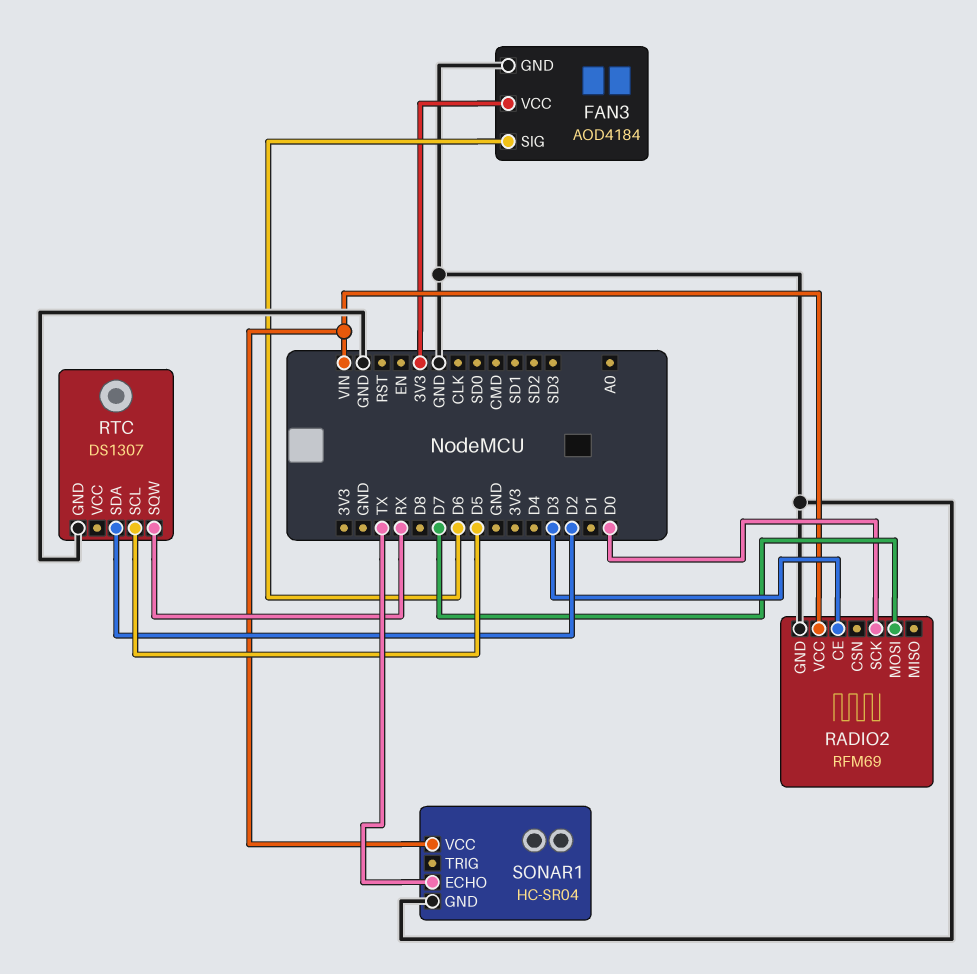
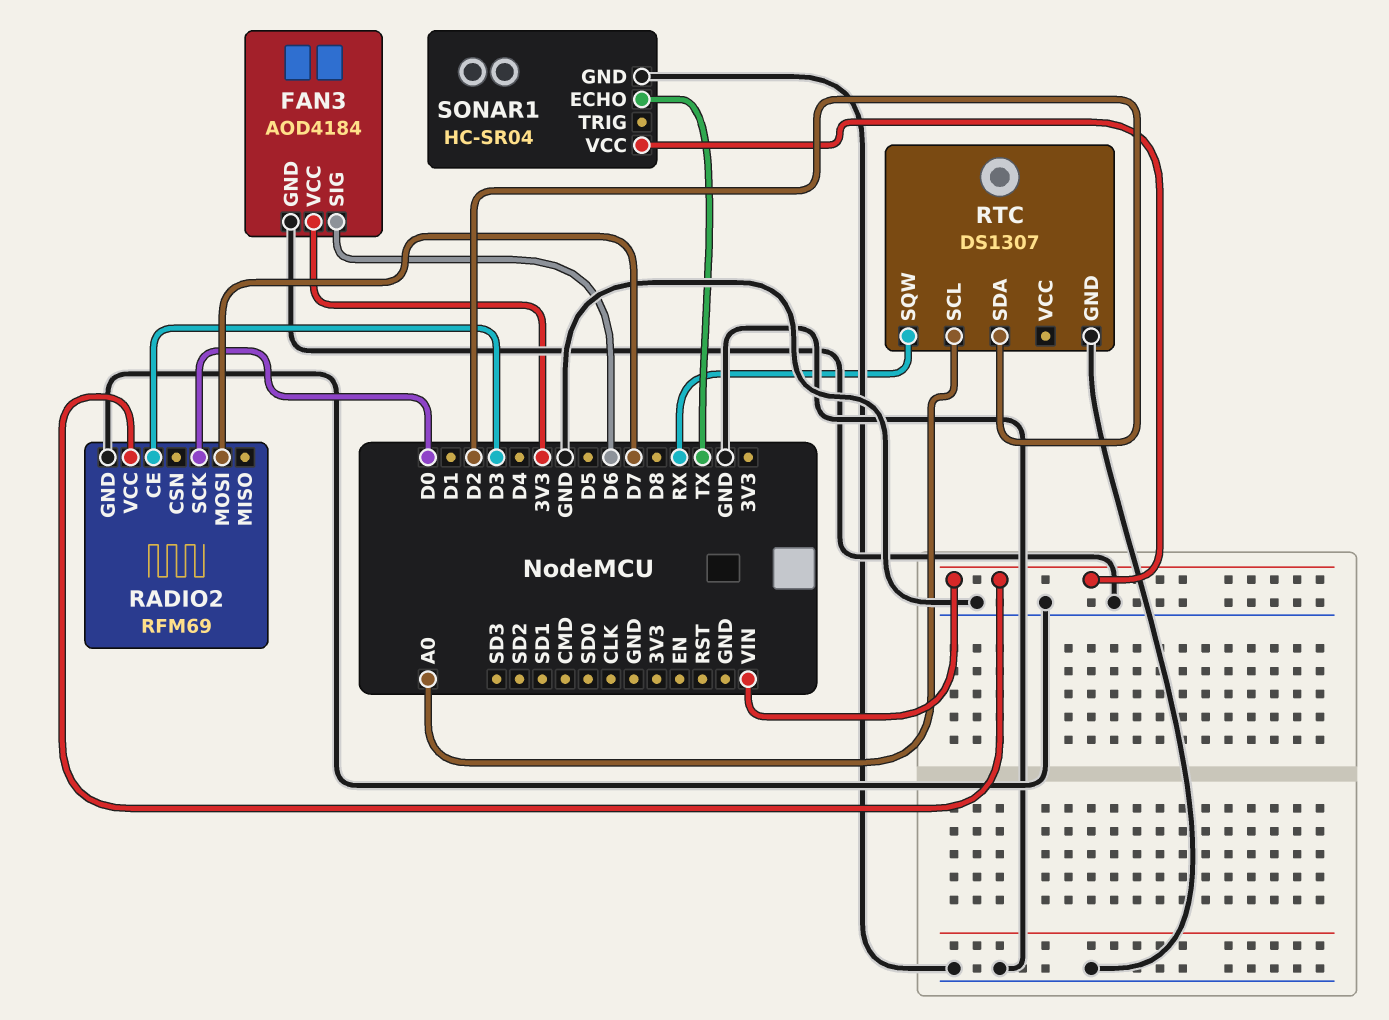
RTC pin SCL: D5 -> A0

